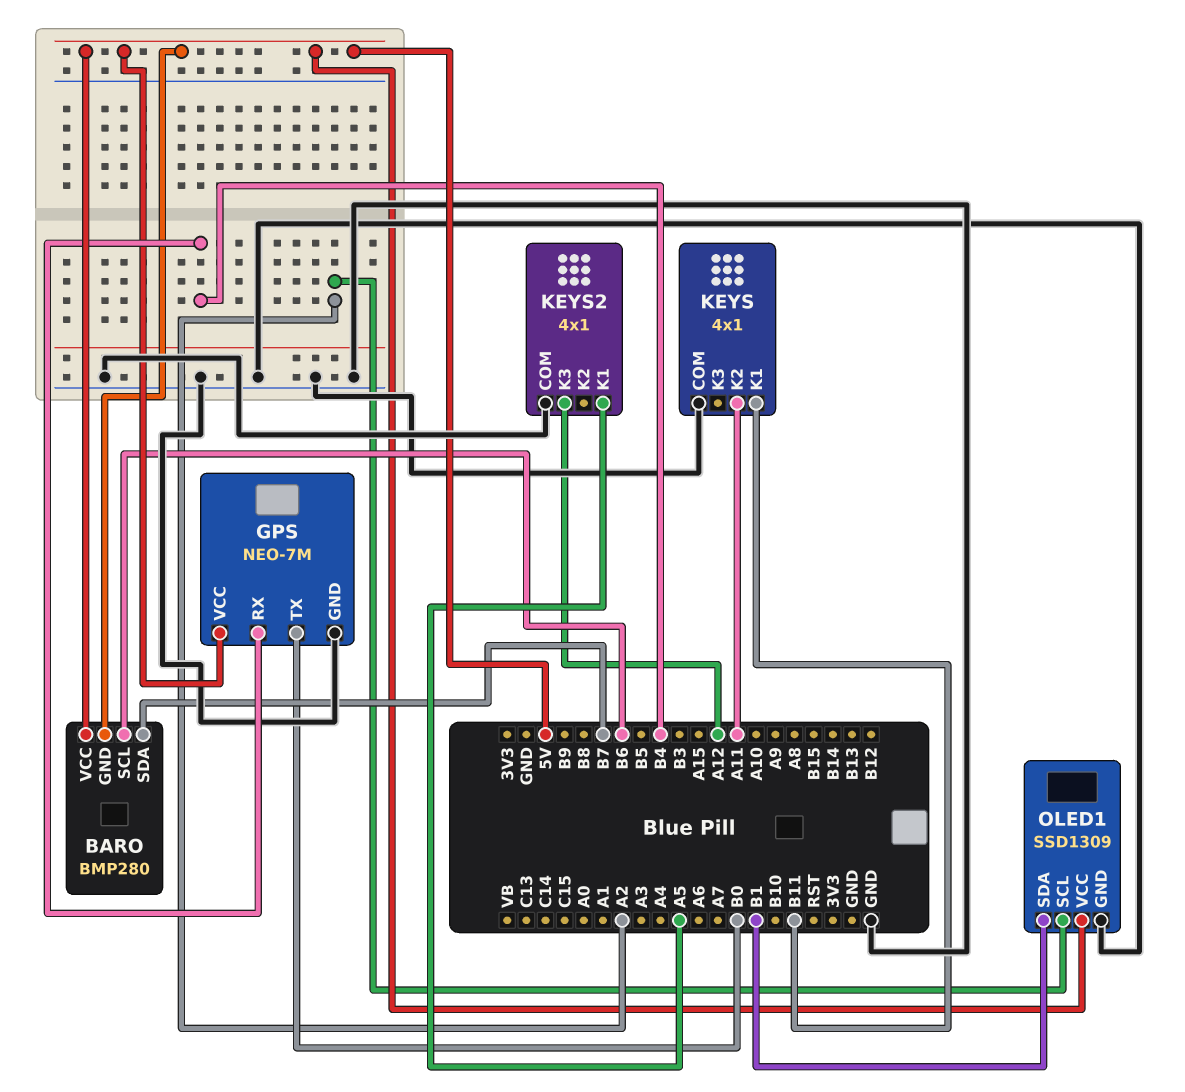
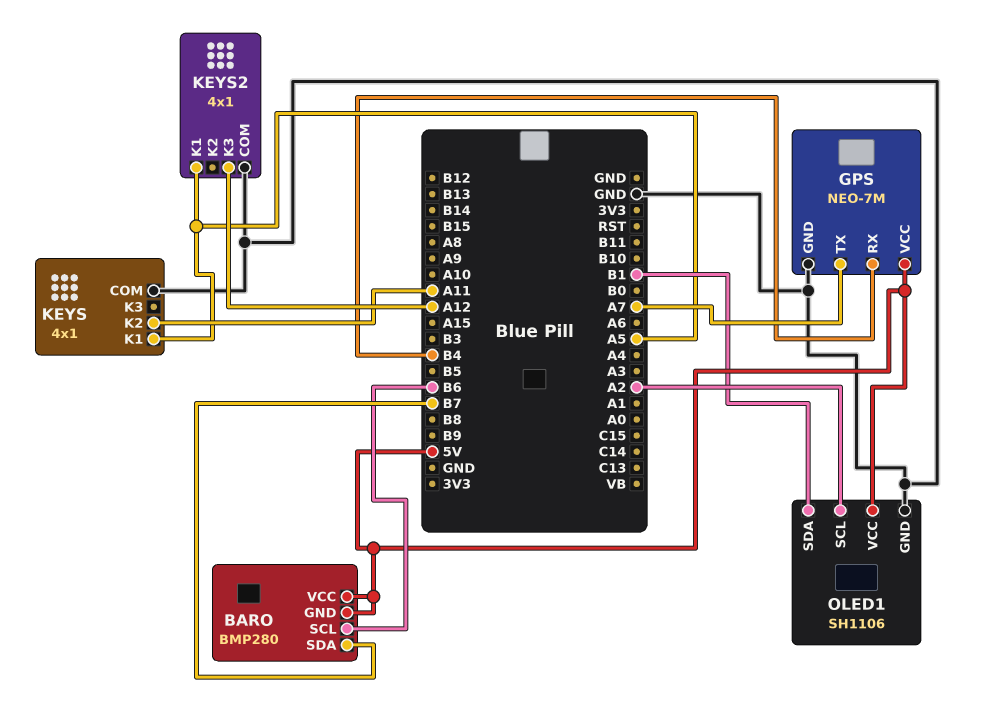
GPS pin TX: B0 -> A7
KEYS pin K1: B11 -> A5
OLED1: SSD1309 -> SH1106

